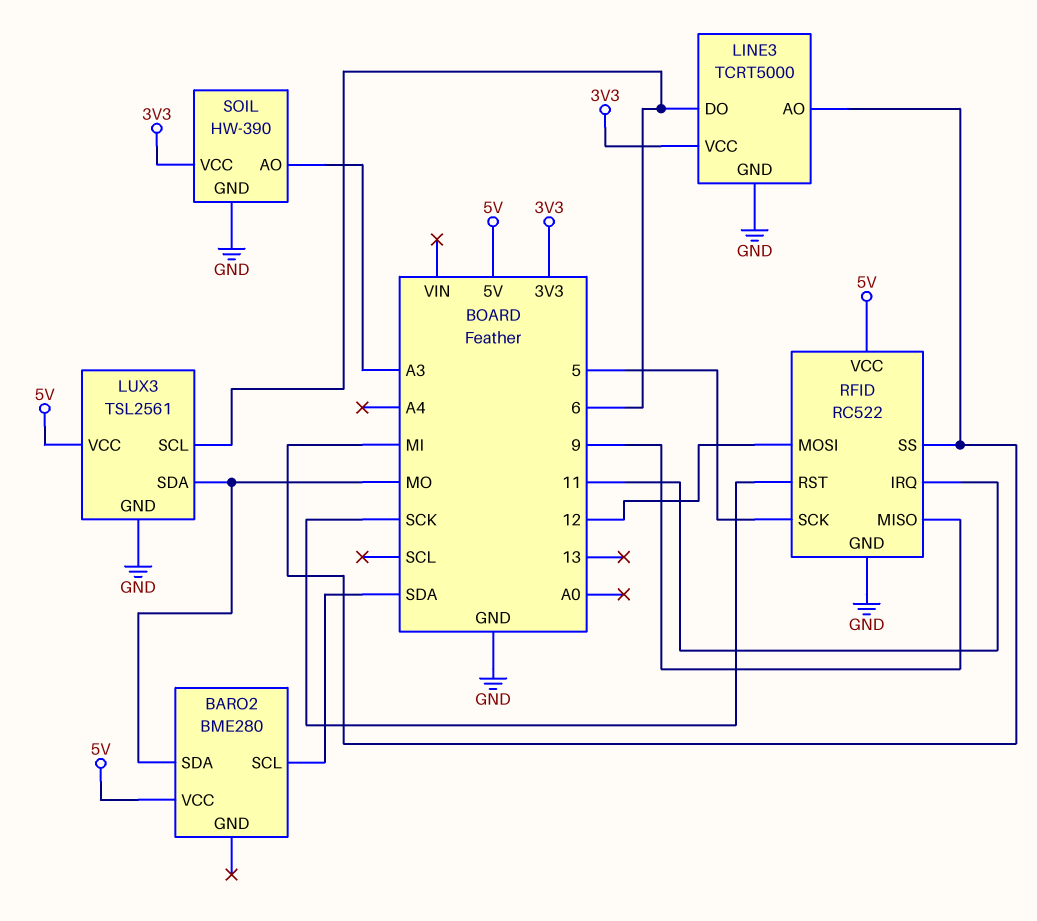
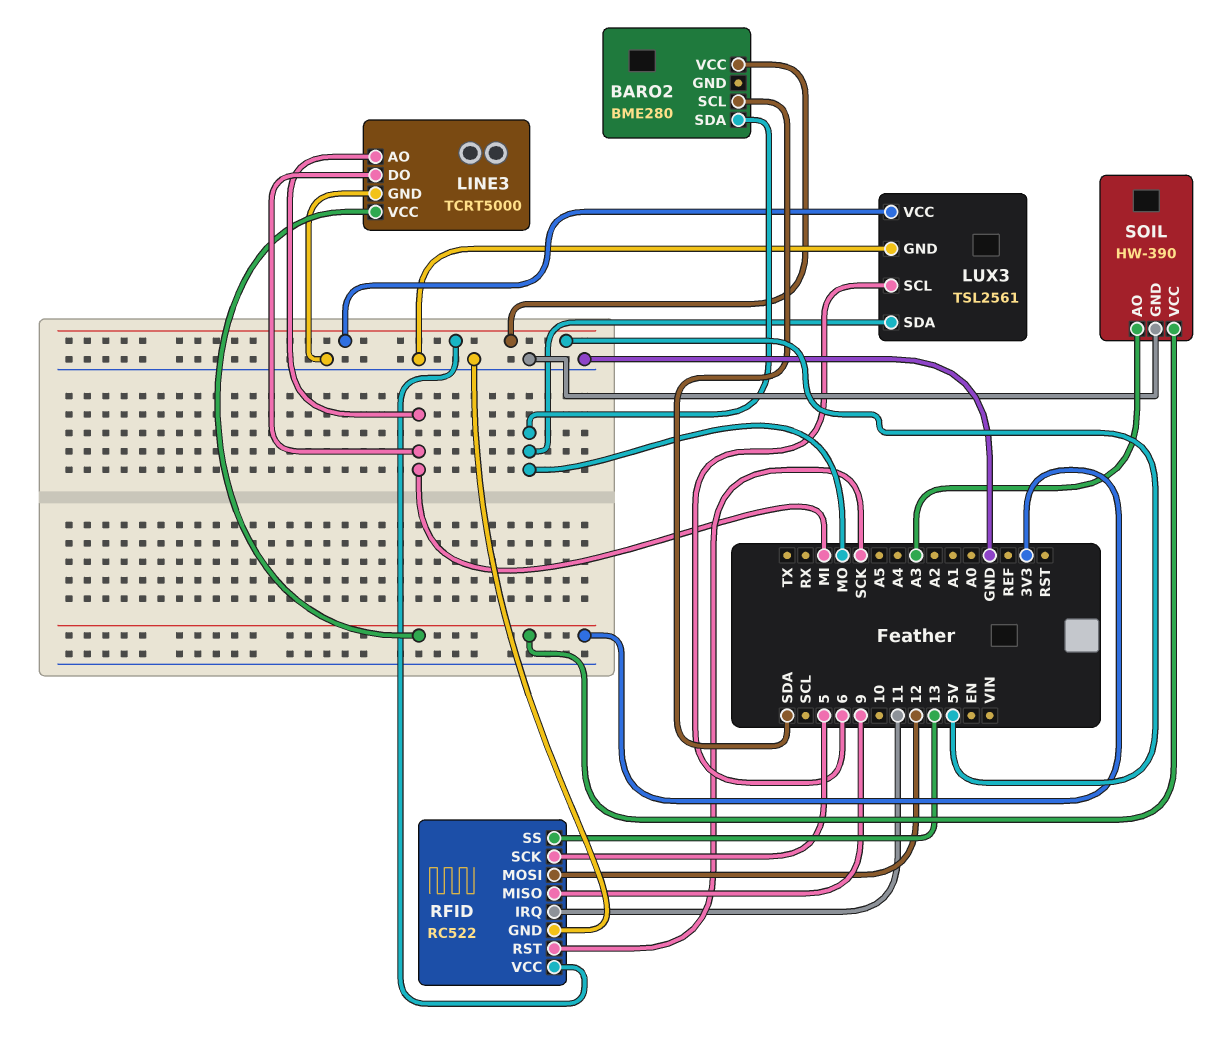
LINE3 pin DO: 6 -> MI
RFID pin SS: MI -> 13

